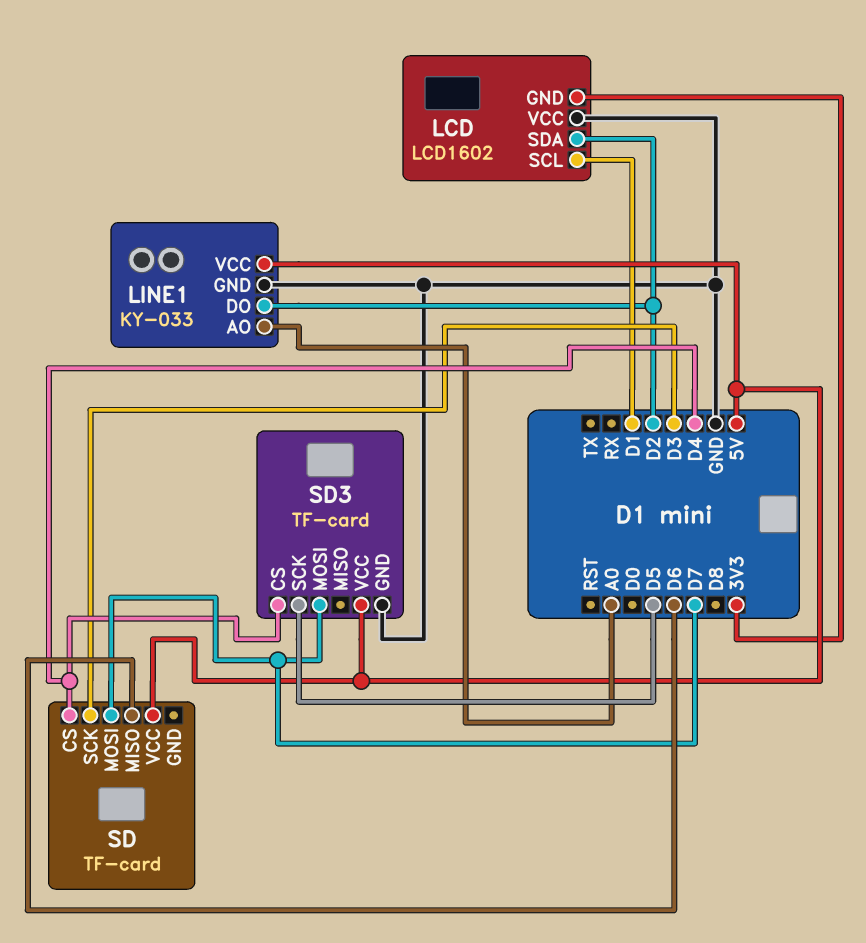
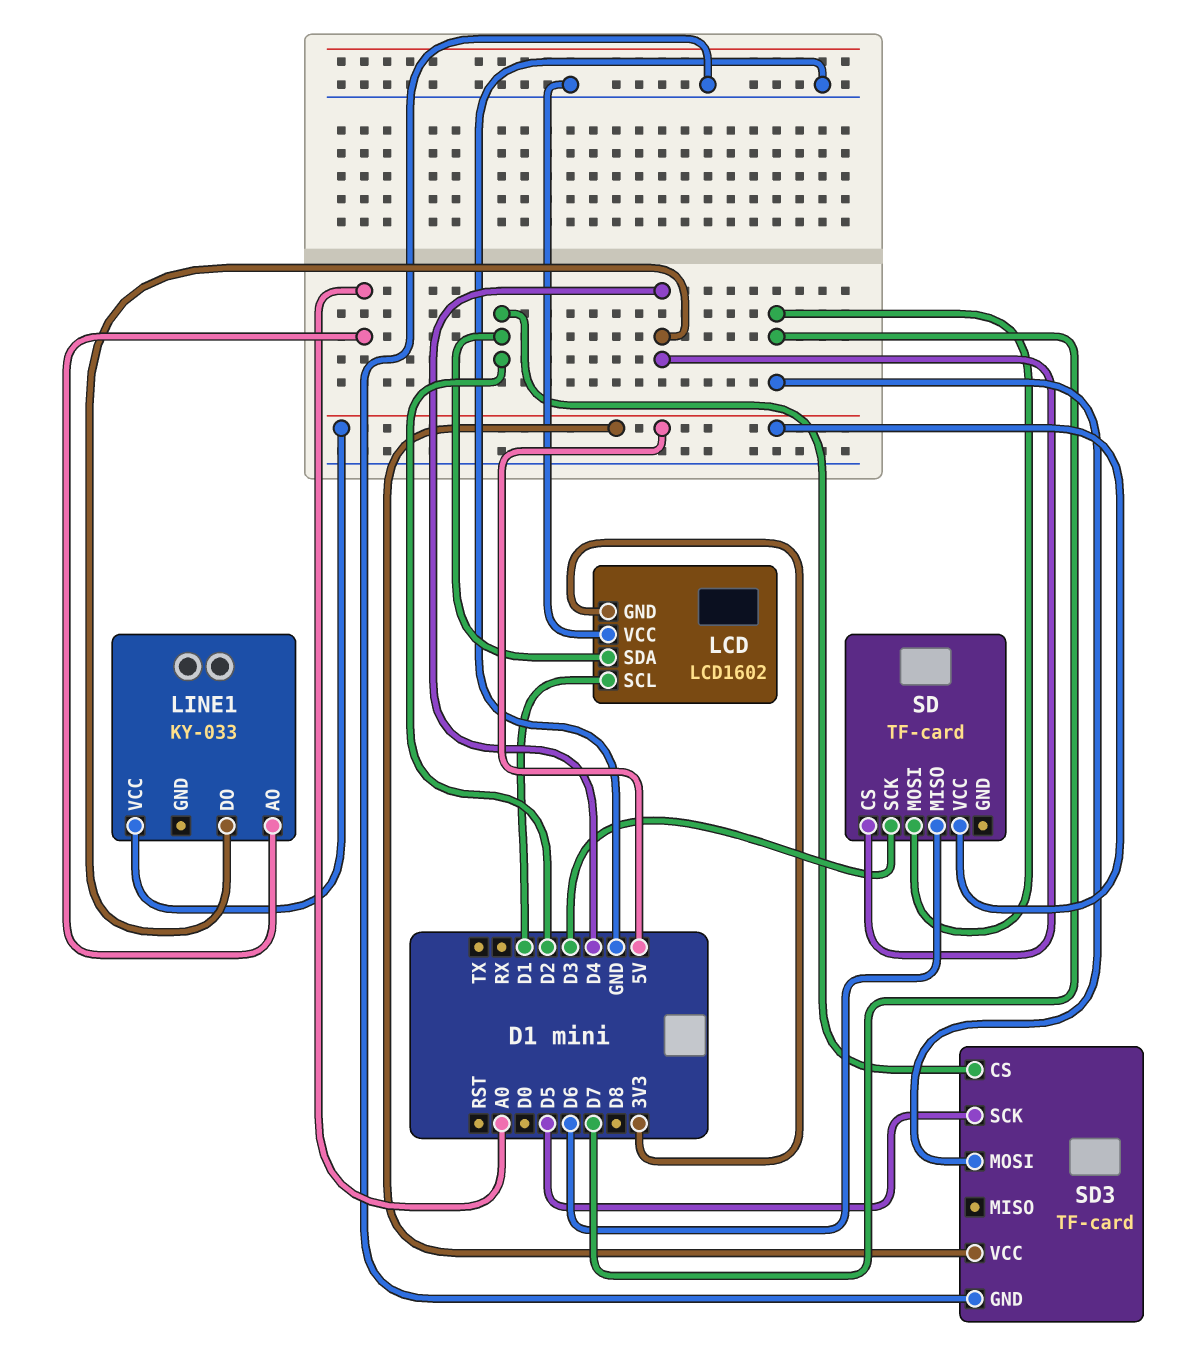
LINE1 pin DO: D2 -> D4
LINE1 pin GND: GND -> none
SD3 pin CS: D4 -> D2

